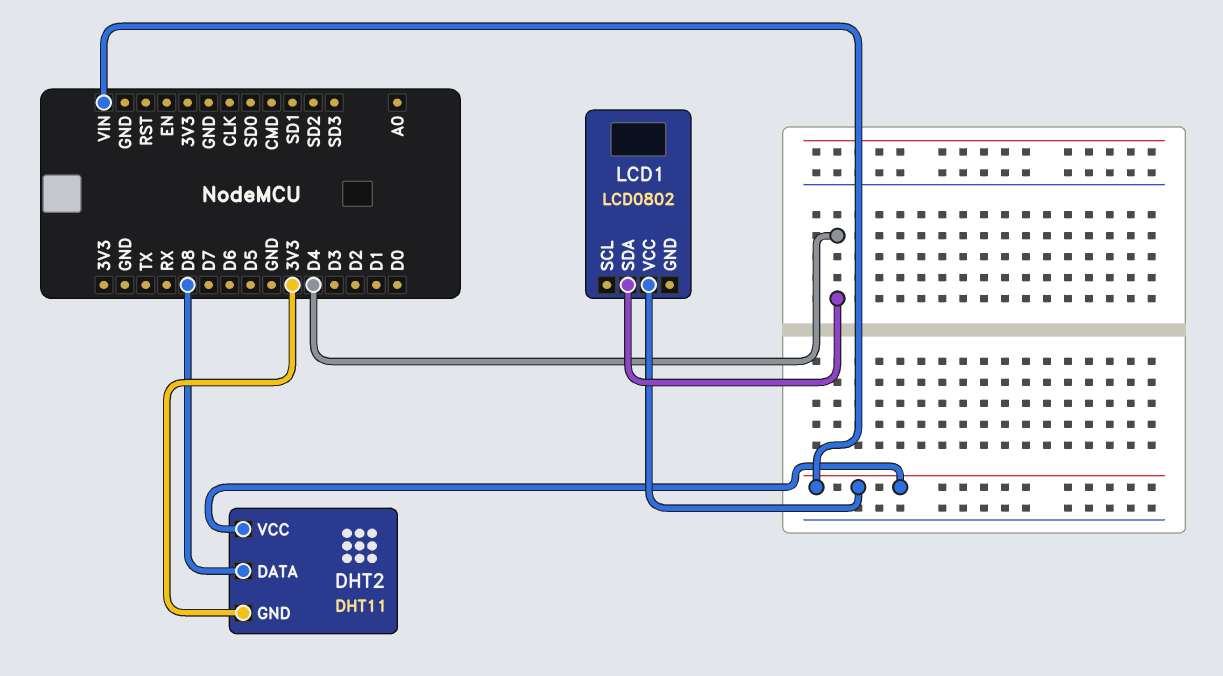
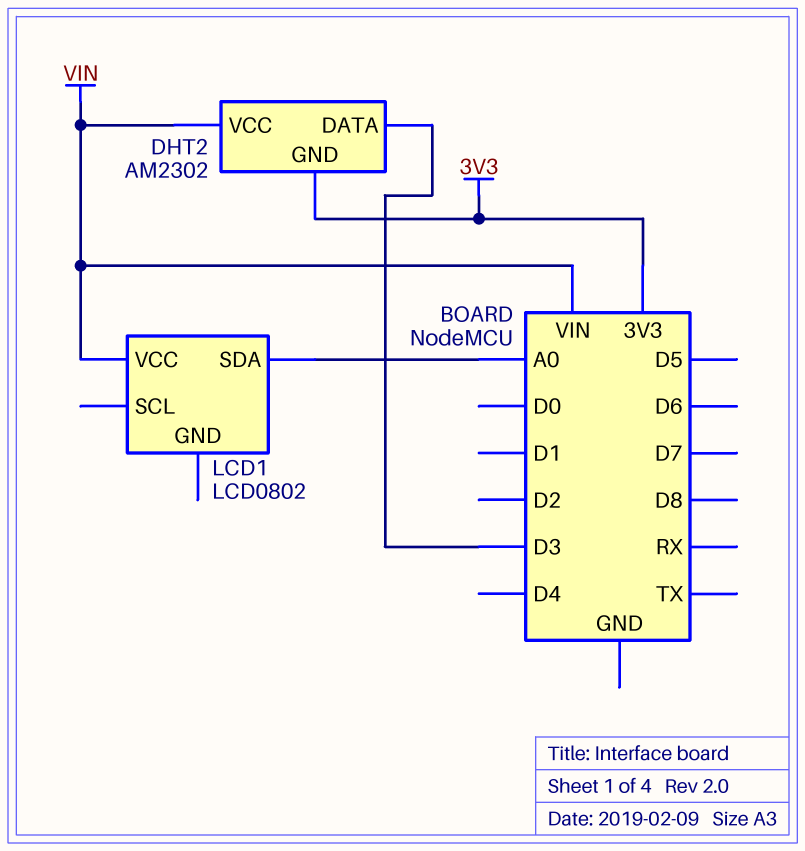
DHT2: DHT11 -> AM2302
DHT2 pin DATA: D8 -> D3
LCD1 pin SDA: D4 -> A0

